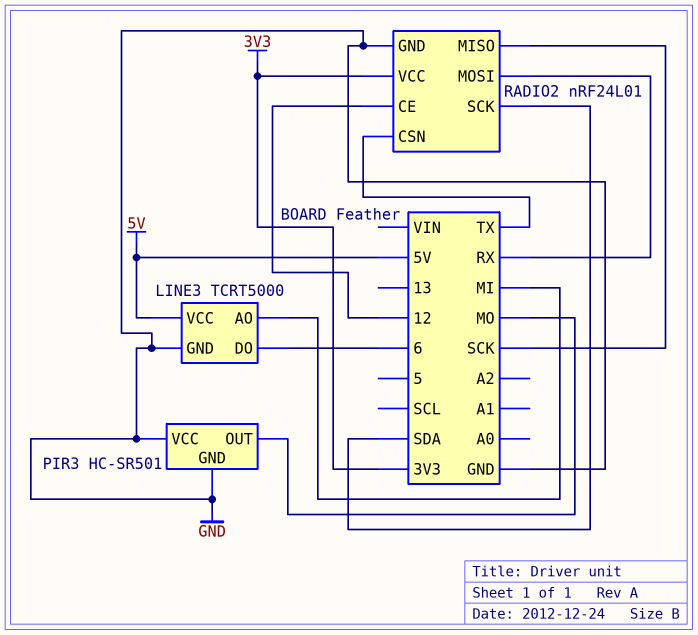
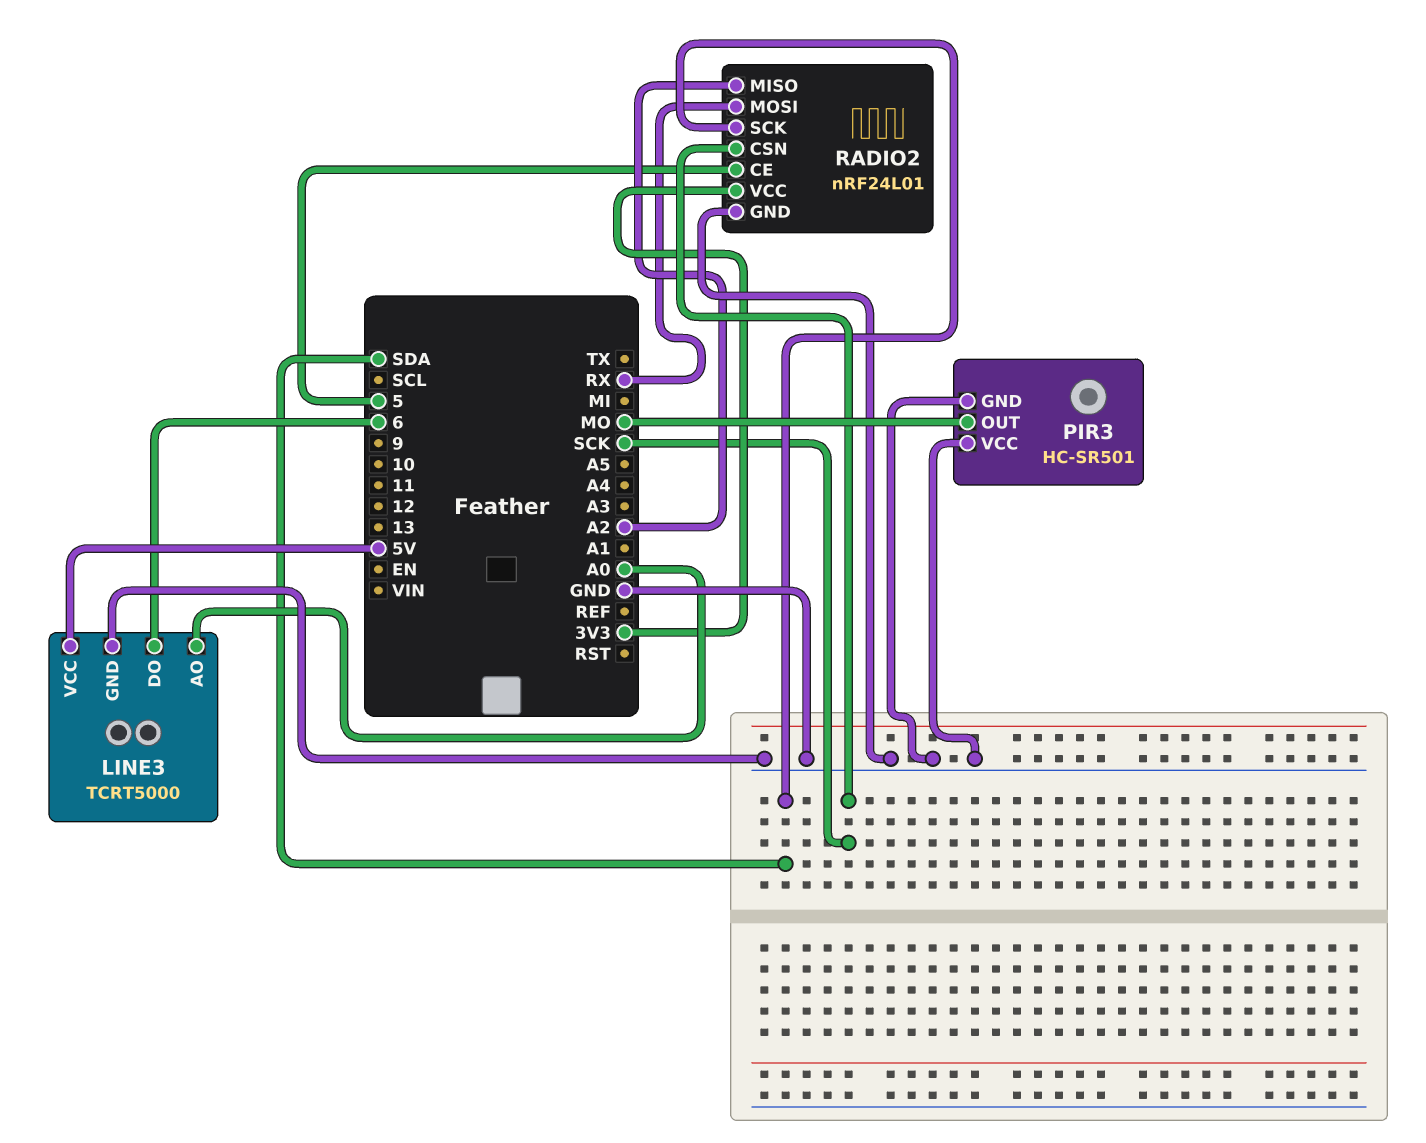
LINE3 pin AO: MI -> A0
RADIO2 pin CE: 12 -> 5
RADIO2 pin CSN: TX -> SCK
RADIO2 pin MISO: SCK -> A2

